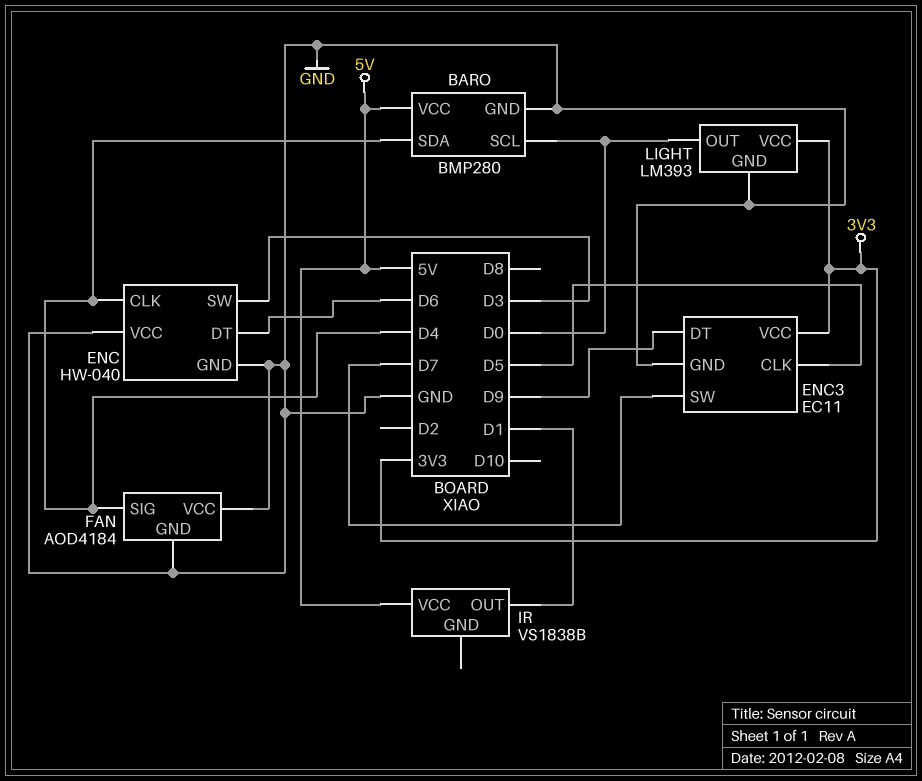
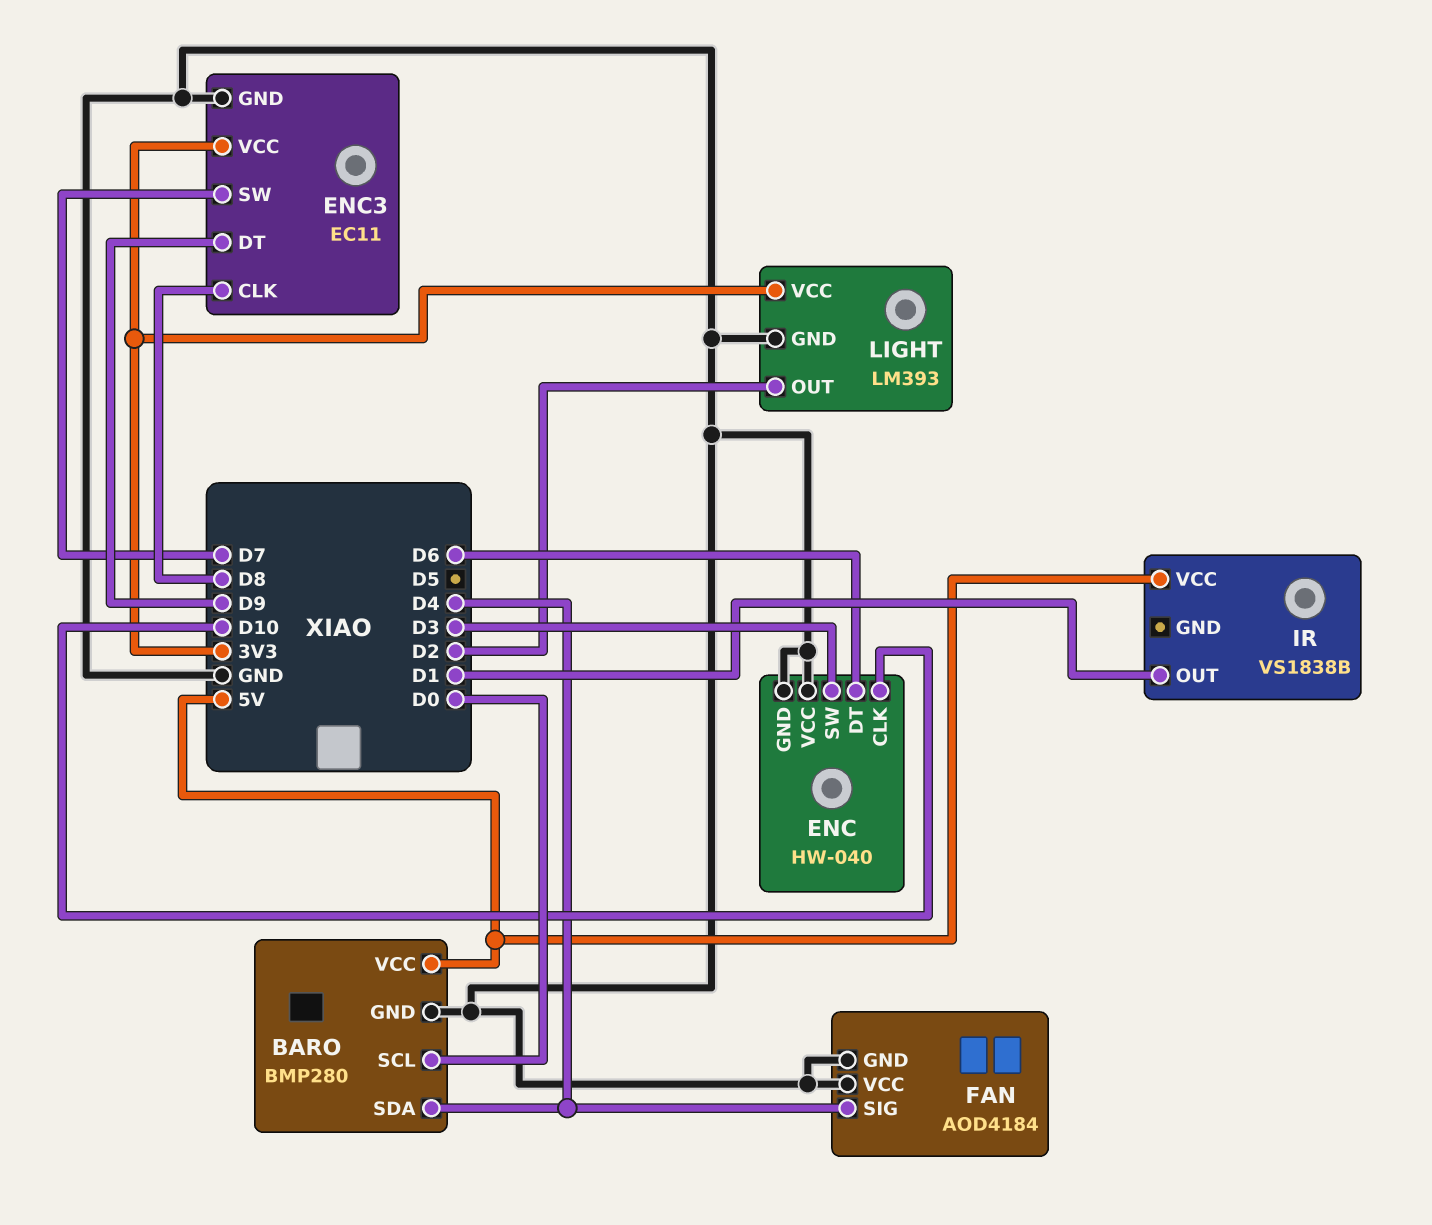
ENC pin CLK: D4 -> D10
ENC3 pin CLK: D5 -> D8
LIGHT pin OUT: D0 -> D2

